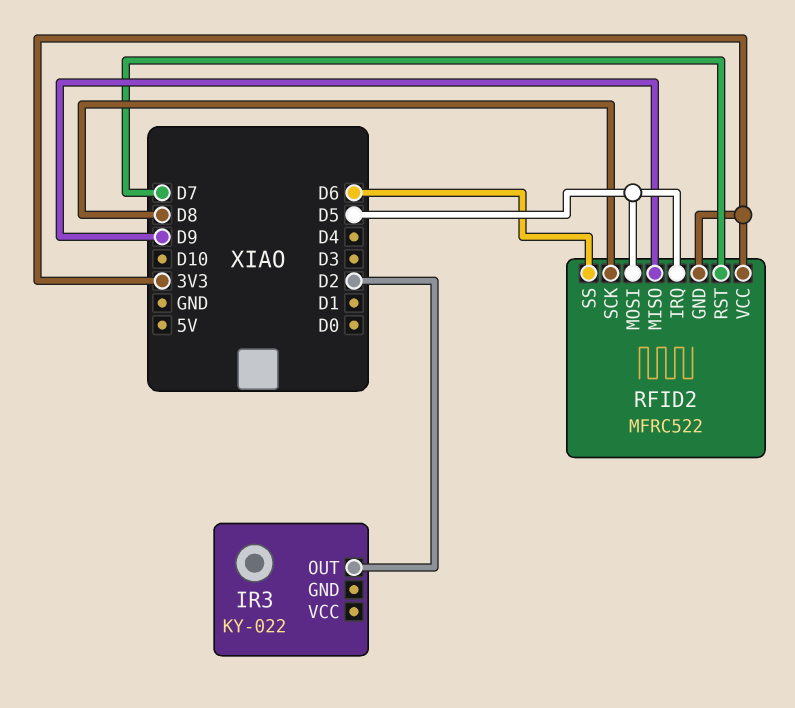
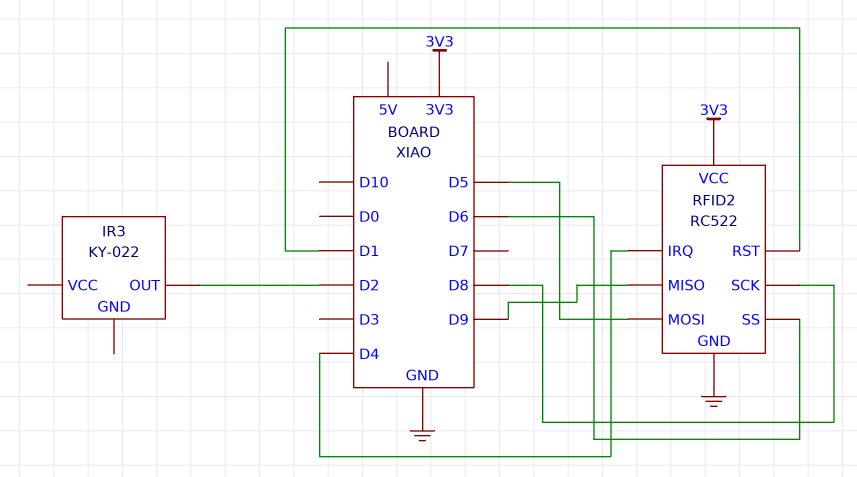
RFID2: MFRC522 -> RC522
RFID2 pin GND: 3V3 -> GND
RFID2 pin IRQ: D5 -> D4
RFID2 pin RST: D7 -> D1

